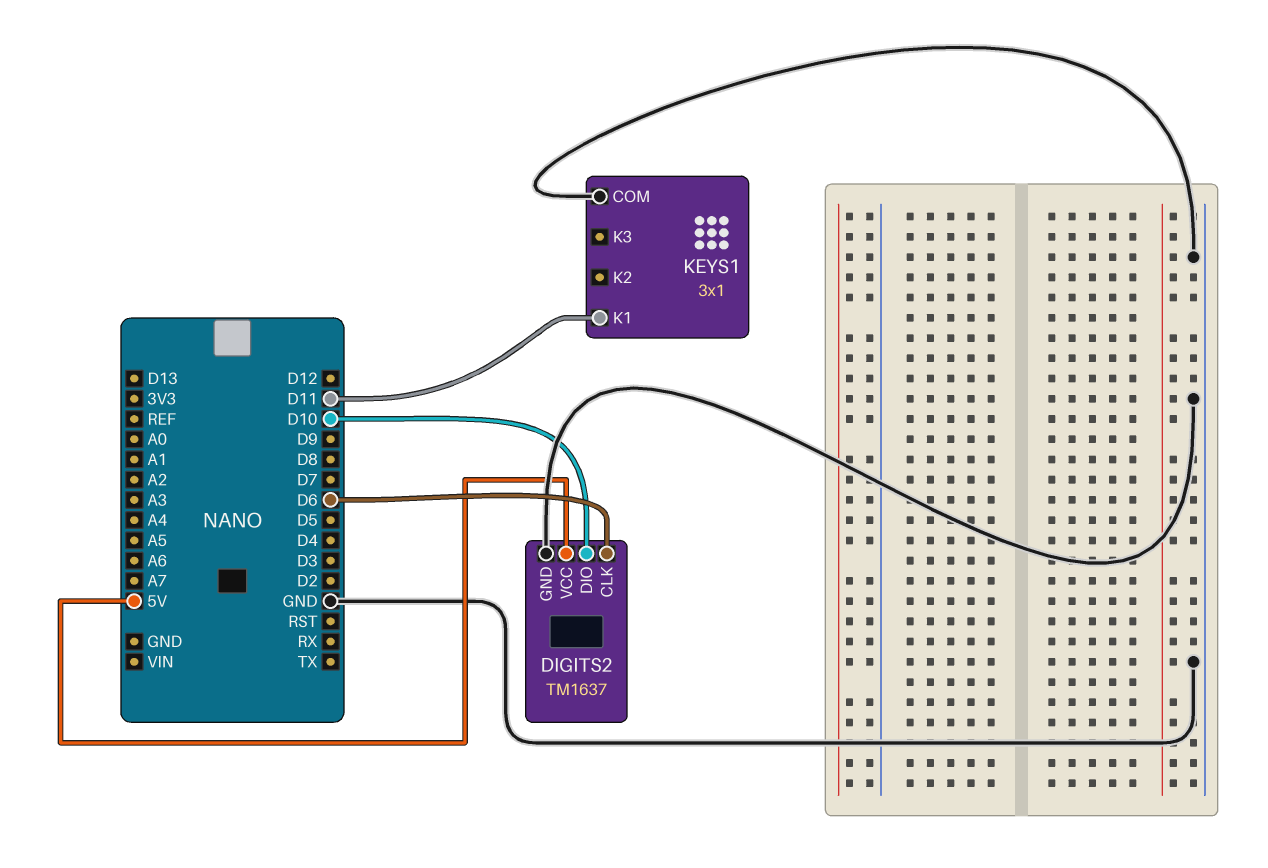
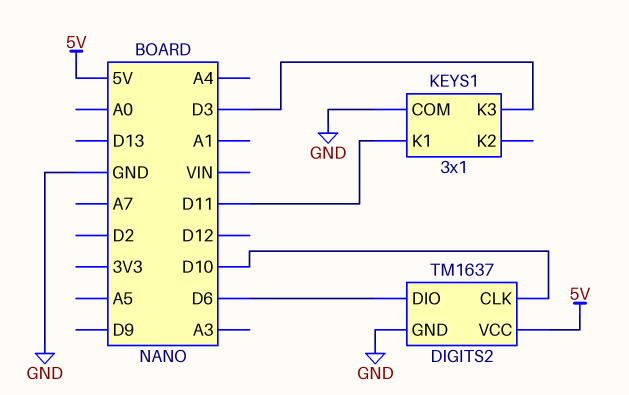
DIGITS2 pin CLK: D6 -> D10
DIGITS2 pin DIO: D10 -> D6
KEYS1 pin K3: none -> D3

